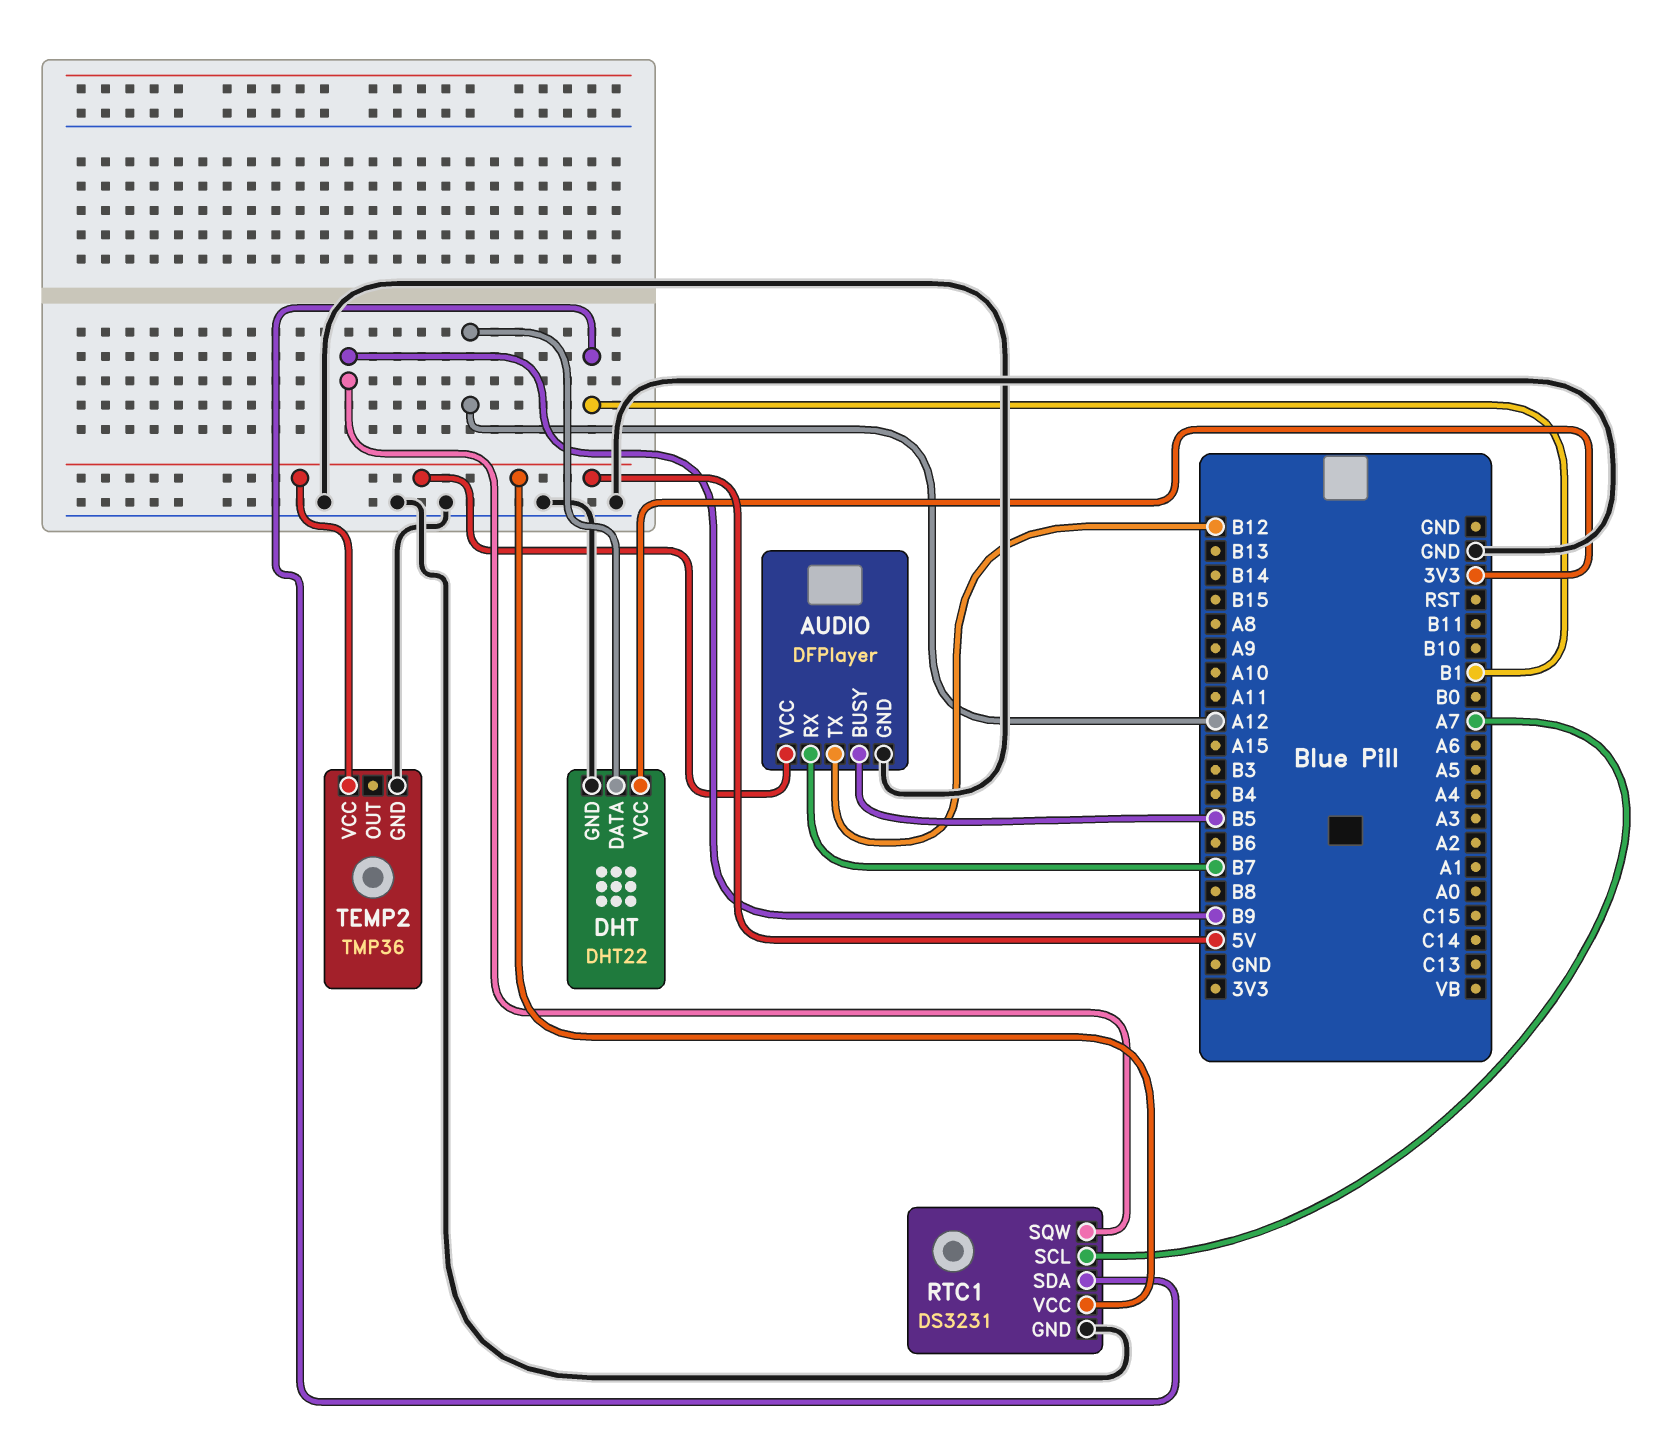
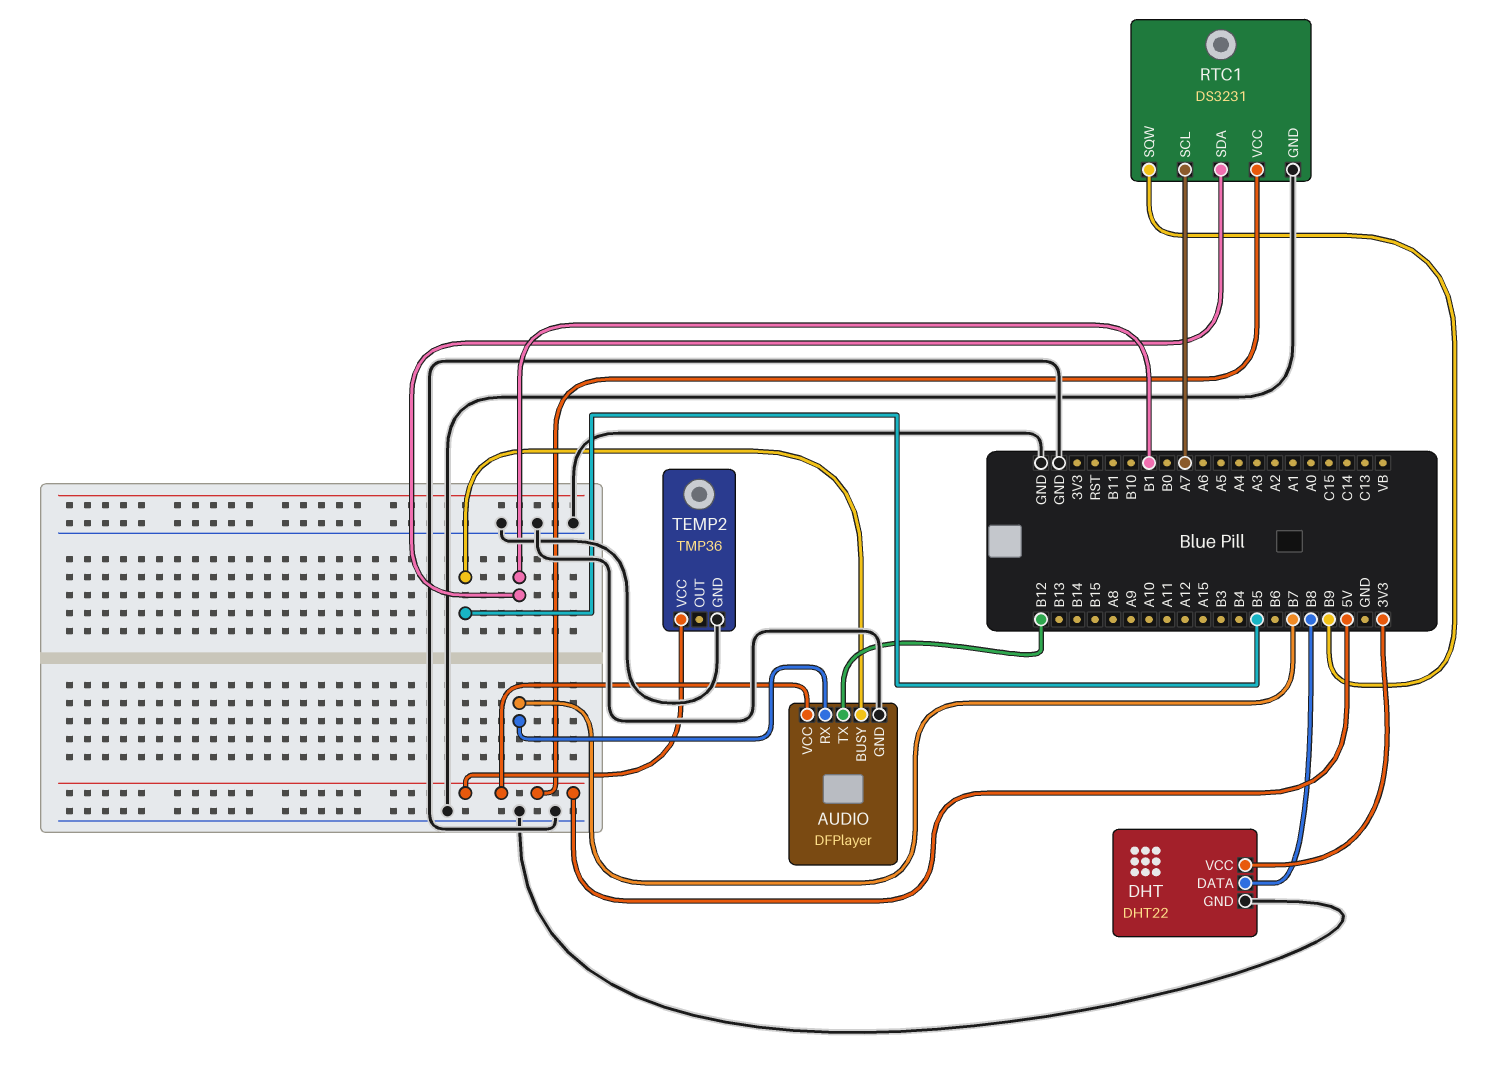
DHT pin DATA: A12 -> B8

